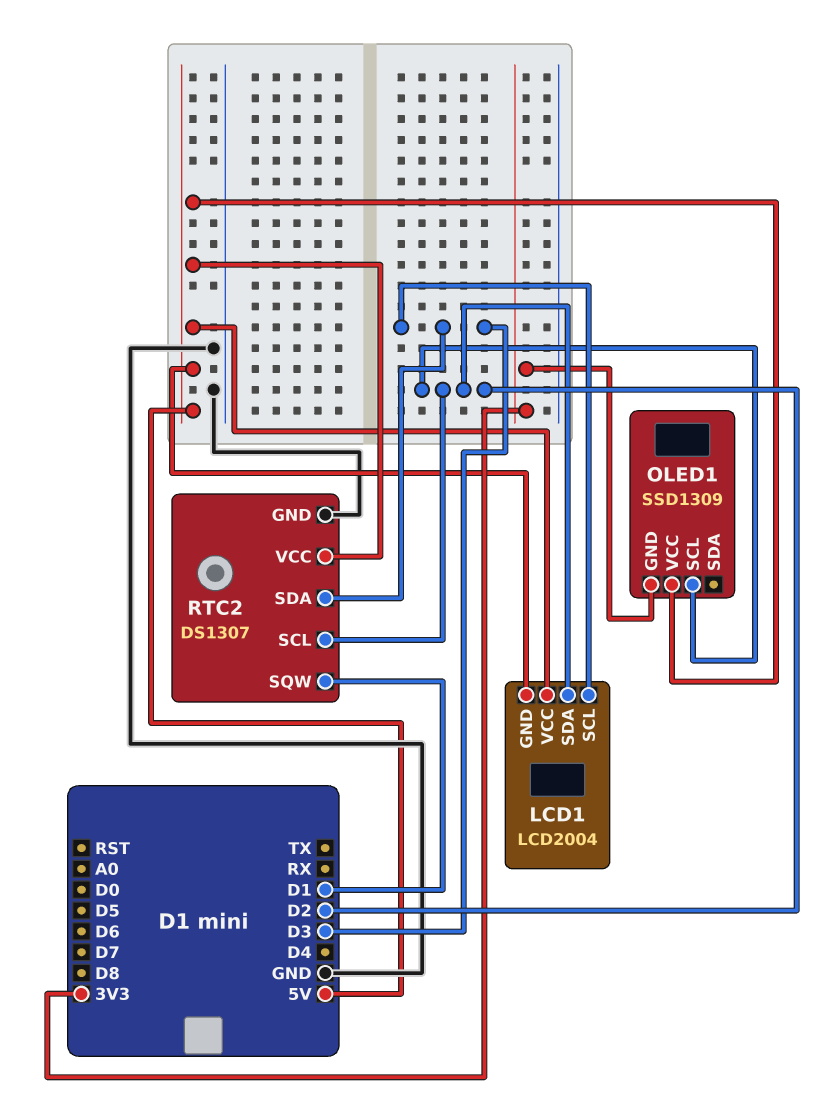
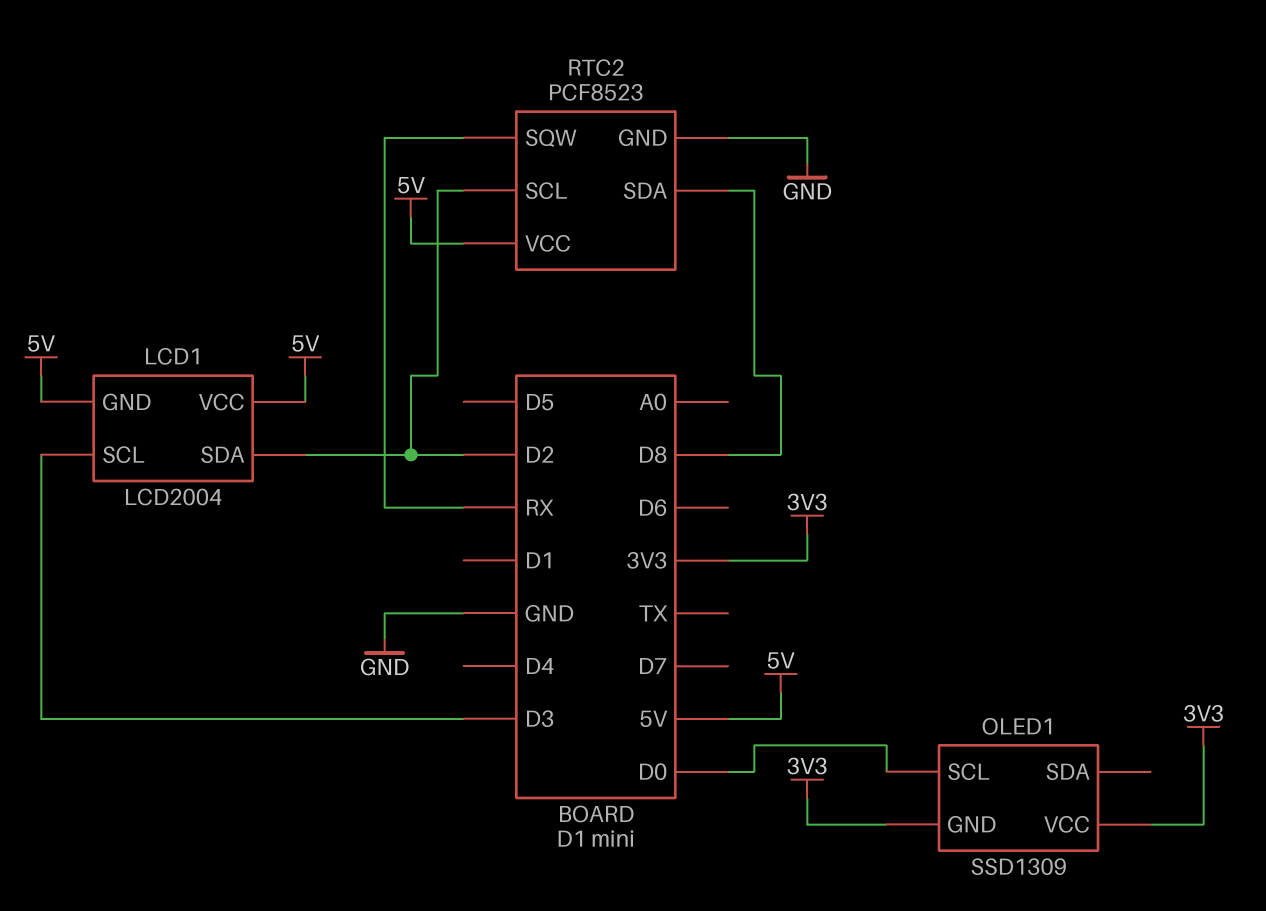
OLED1 pin SCL: D2 -> D0
OLED1 pin VCC: 5V -> 3V3
RTC2: DS1307 -> PCF8523
RTC2 pin SDA: D3 -> D8
RTC2 pin SQW: D1 -> RX

